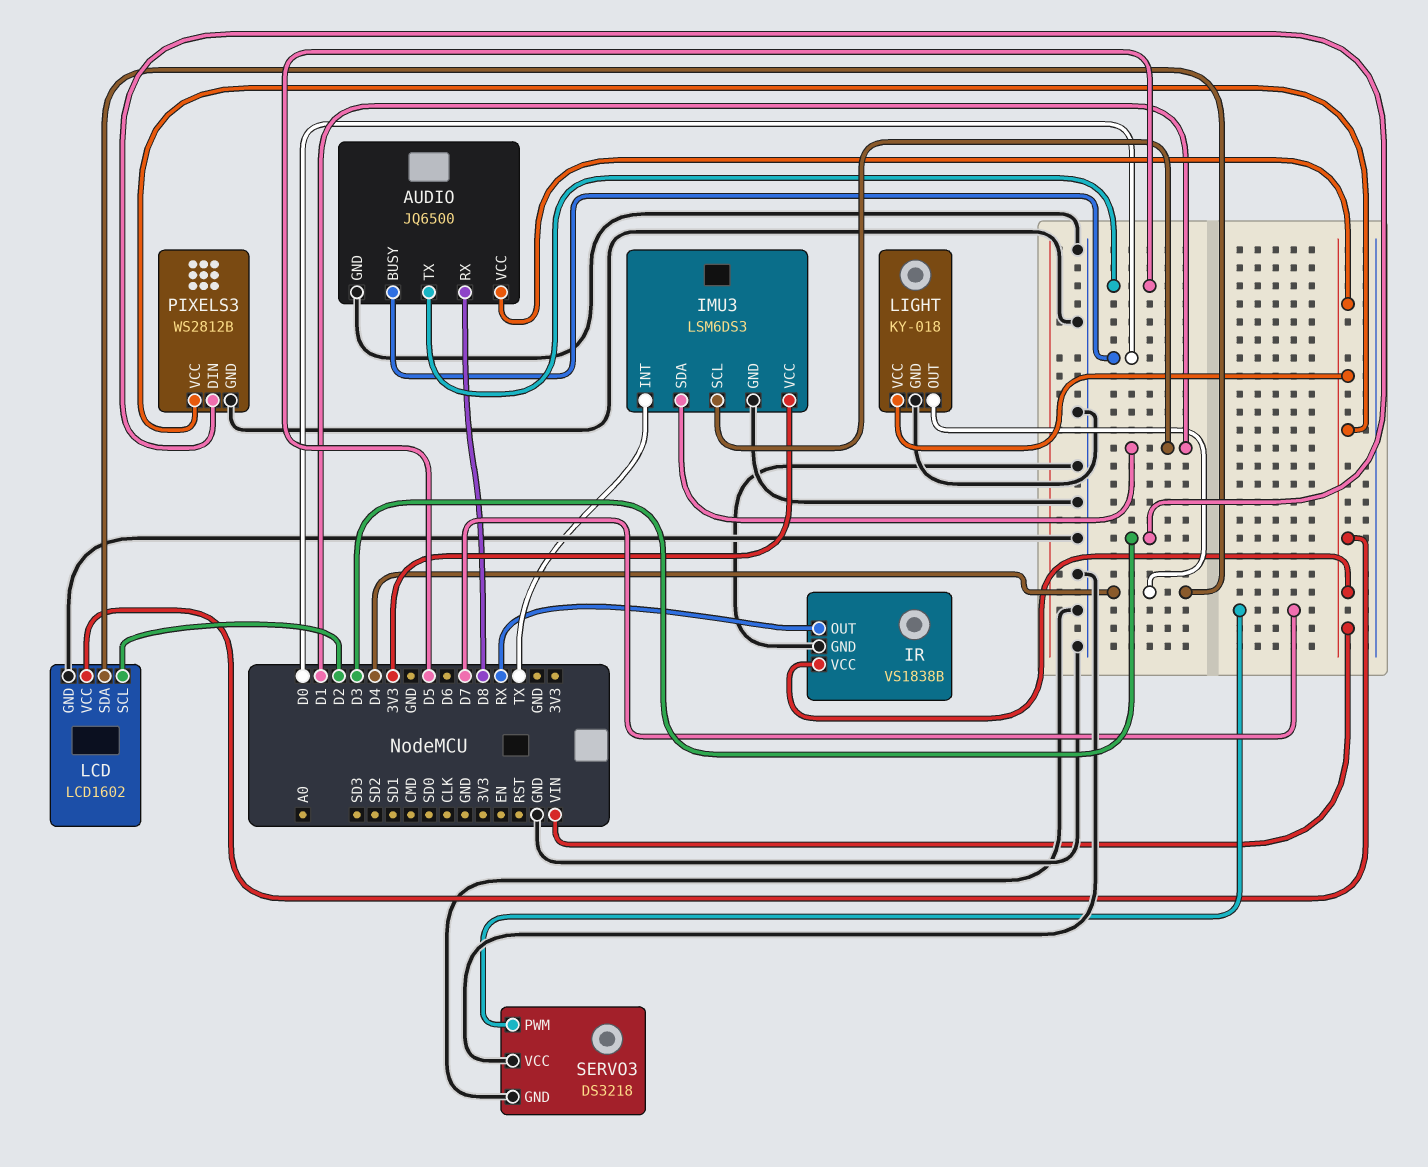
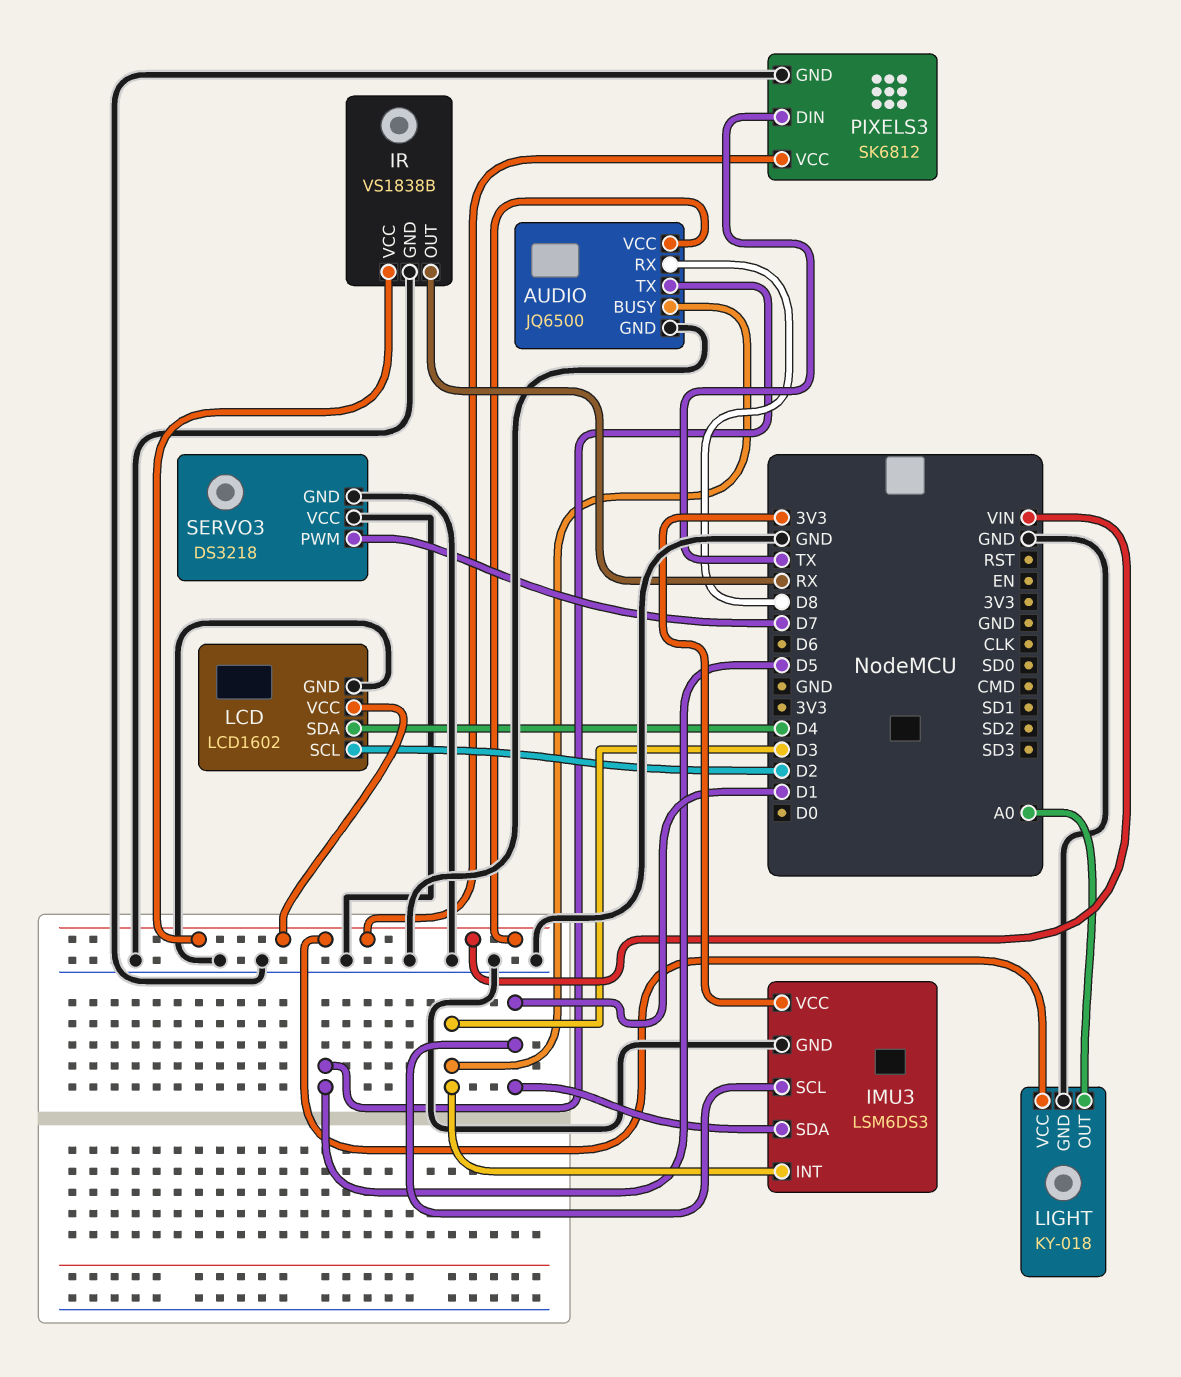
AUDIO pin BUSY: D0 -> D3
IMU3 pin INT: TX -> D3
LIGHT pin OUT: D4 -> A0
PIXELS3: WS2812B -> SK6812
PIXELS3 pin DIN: D3 -> TX

